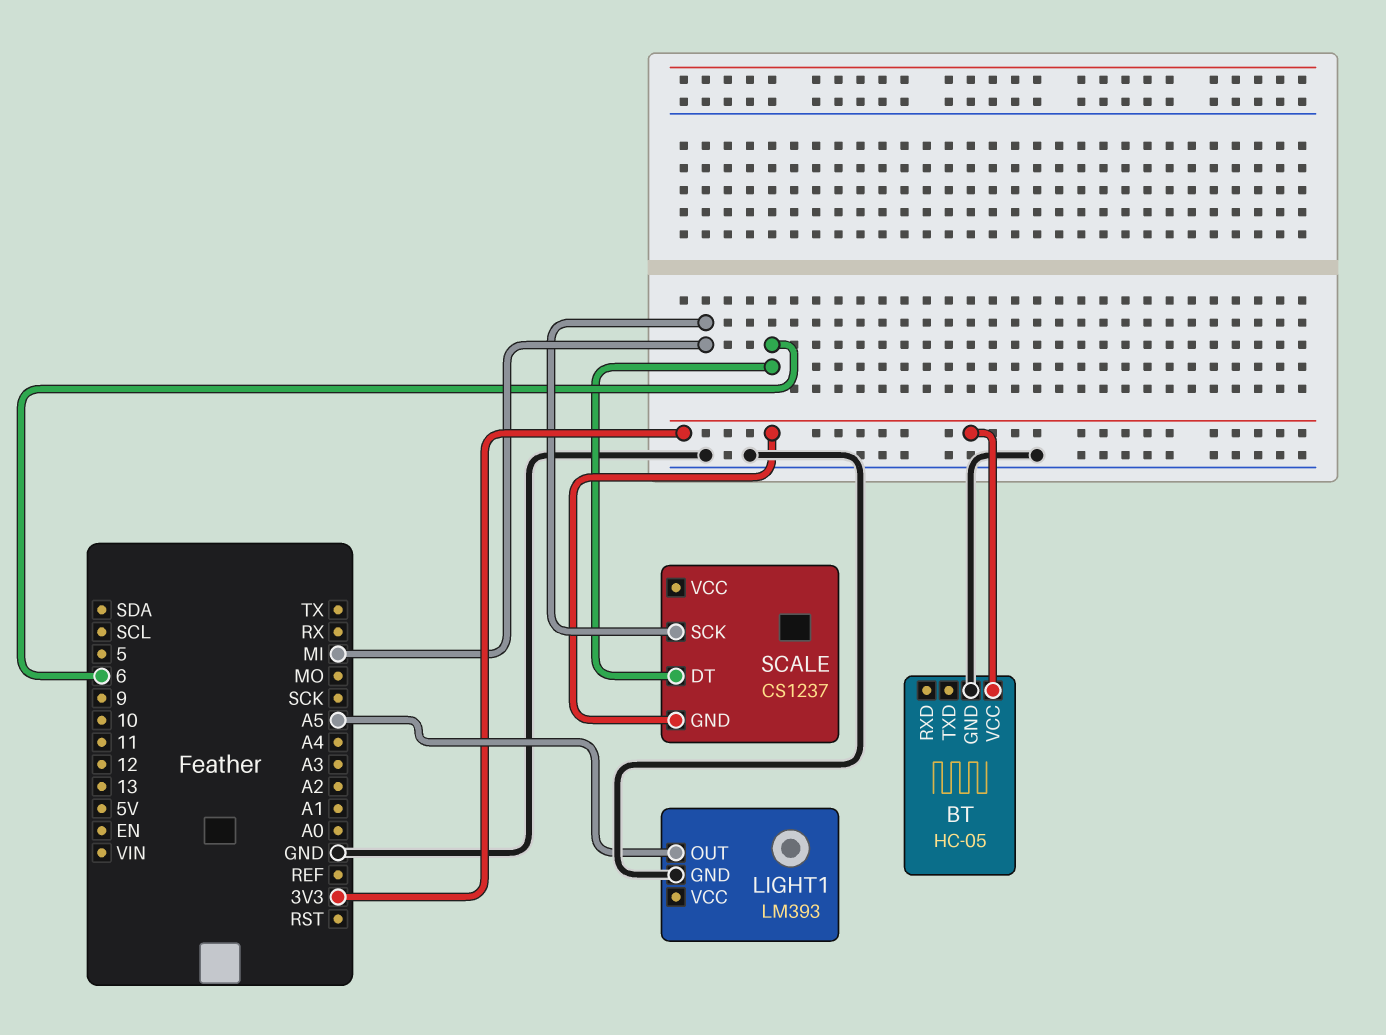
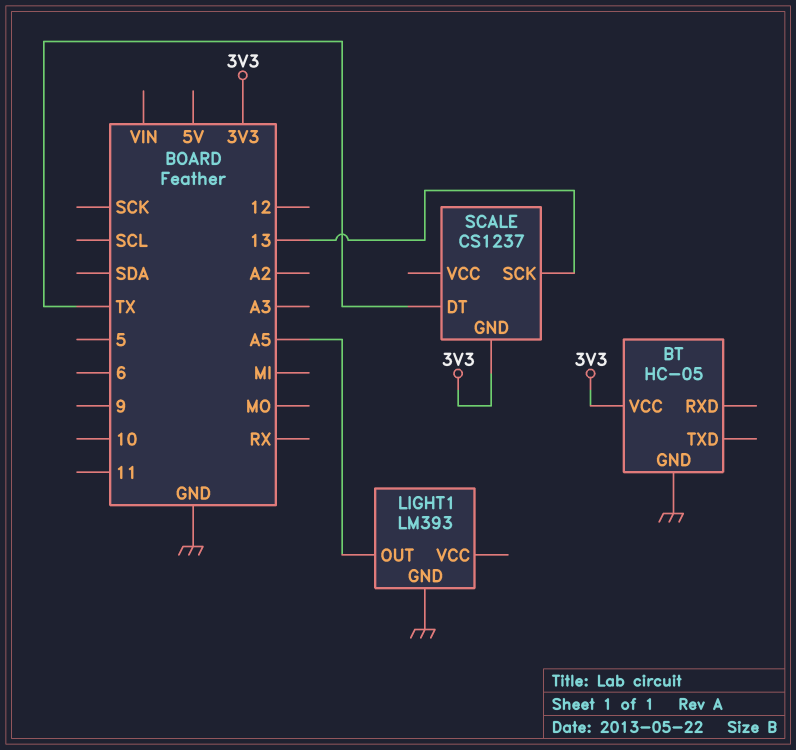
SCALE pin DT: 6 -> TX
SCALE pin SCK: MI -> 13

